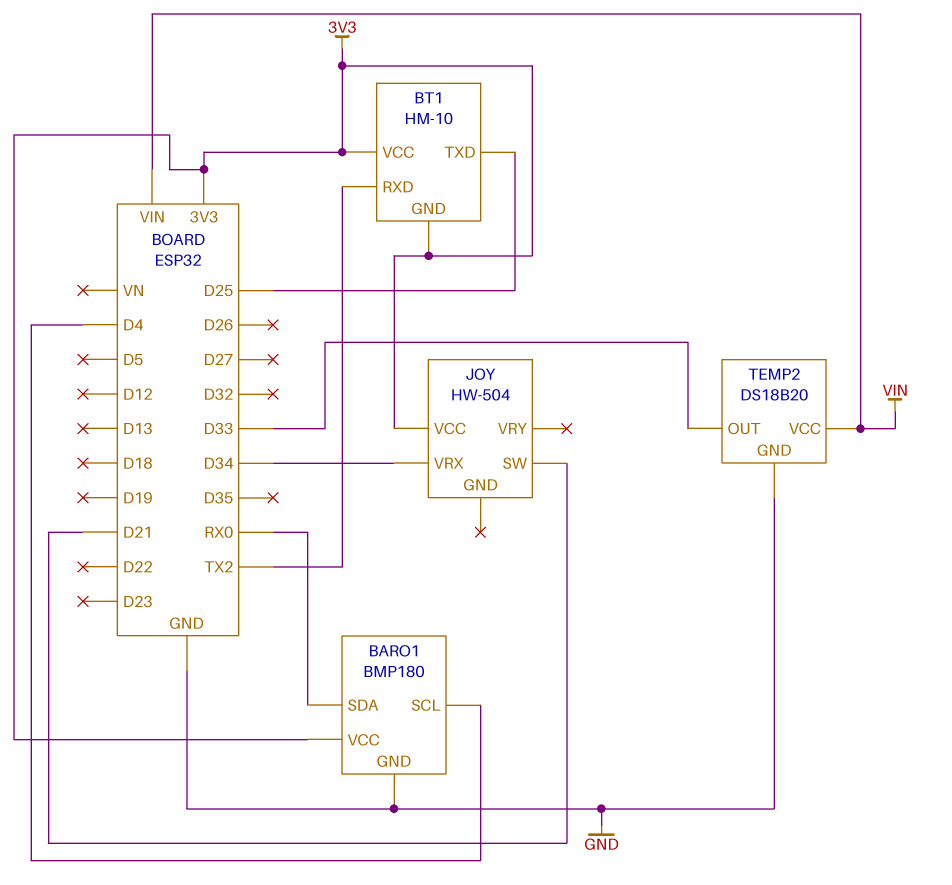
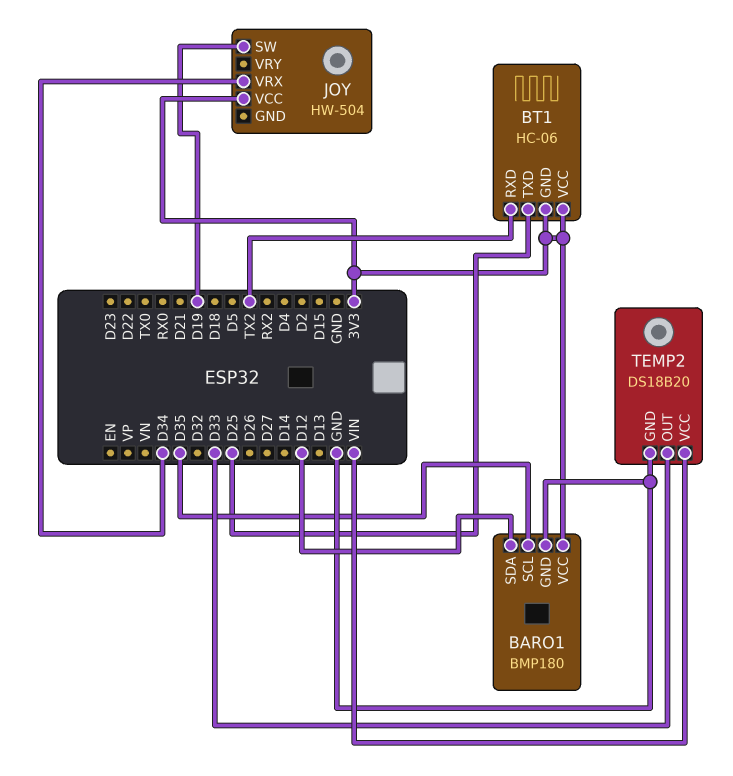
BARO1 pin SCL: D4 -> D35
BARO1 pin SDA: RX0 -> D12
BT1: HM-10 -> HC-06
JOY pin SW: D21 -> D19

